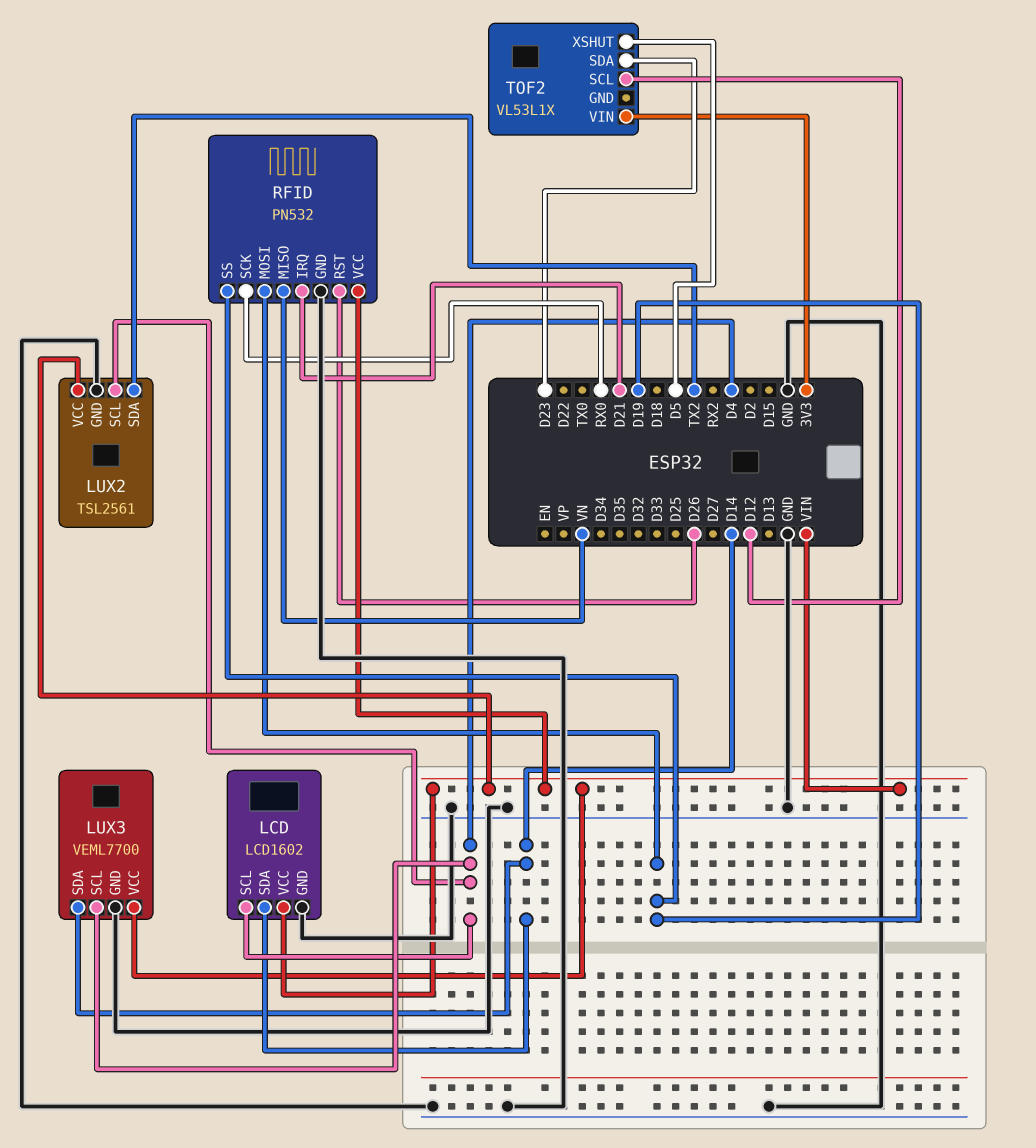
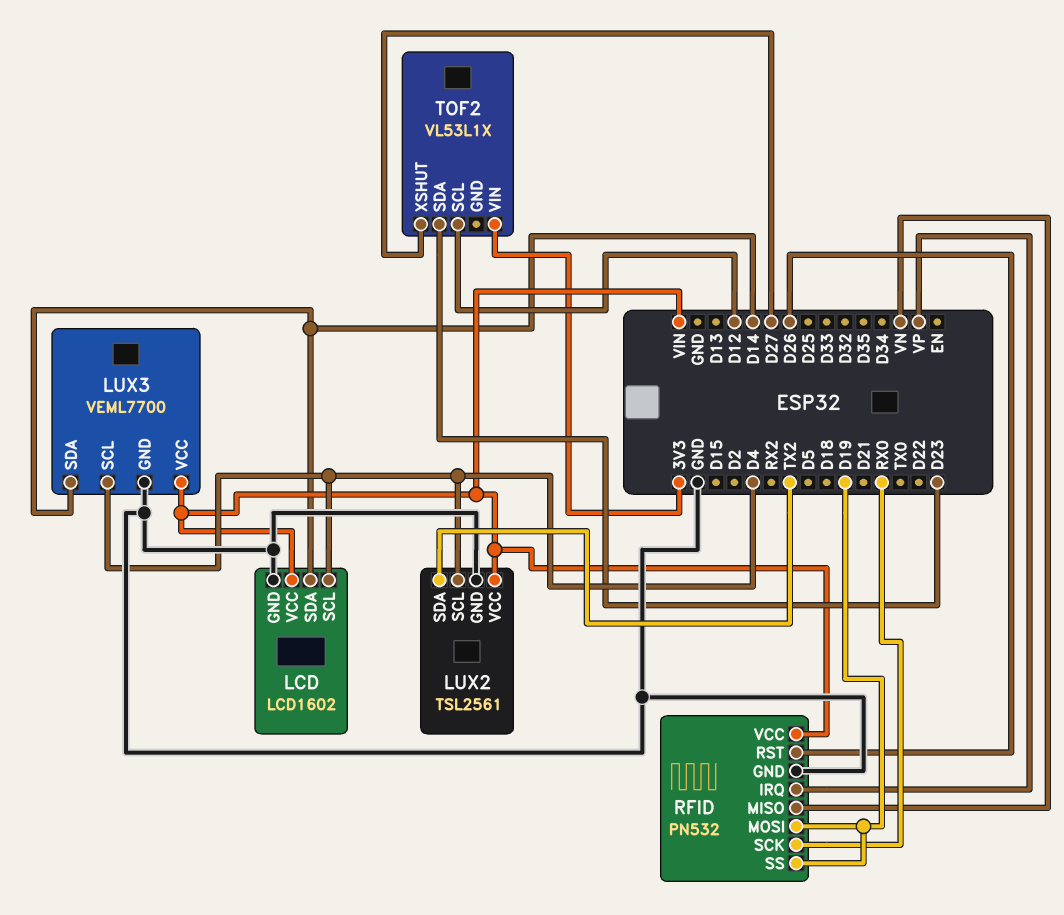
RFID pin IRQ: D21 -> VP
TOF2 pin XSHUT: D5 -> D27

